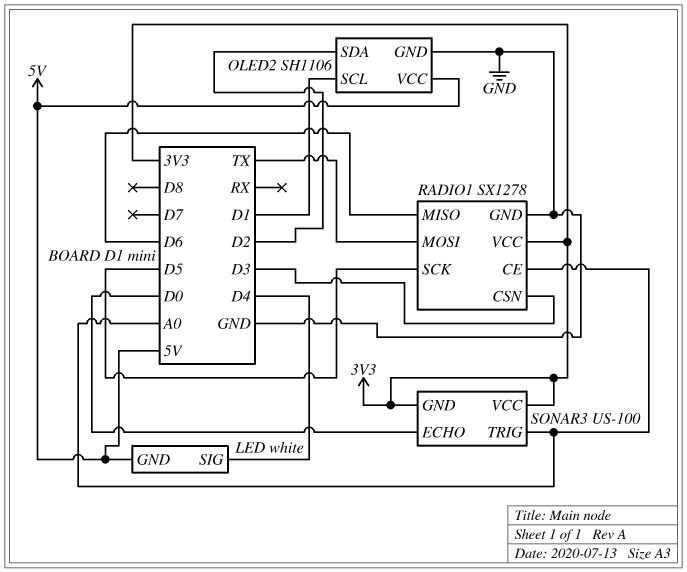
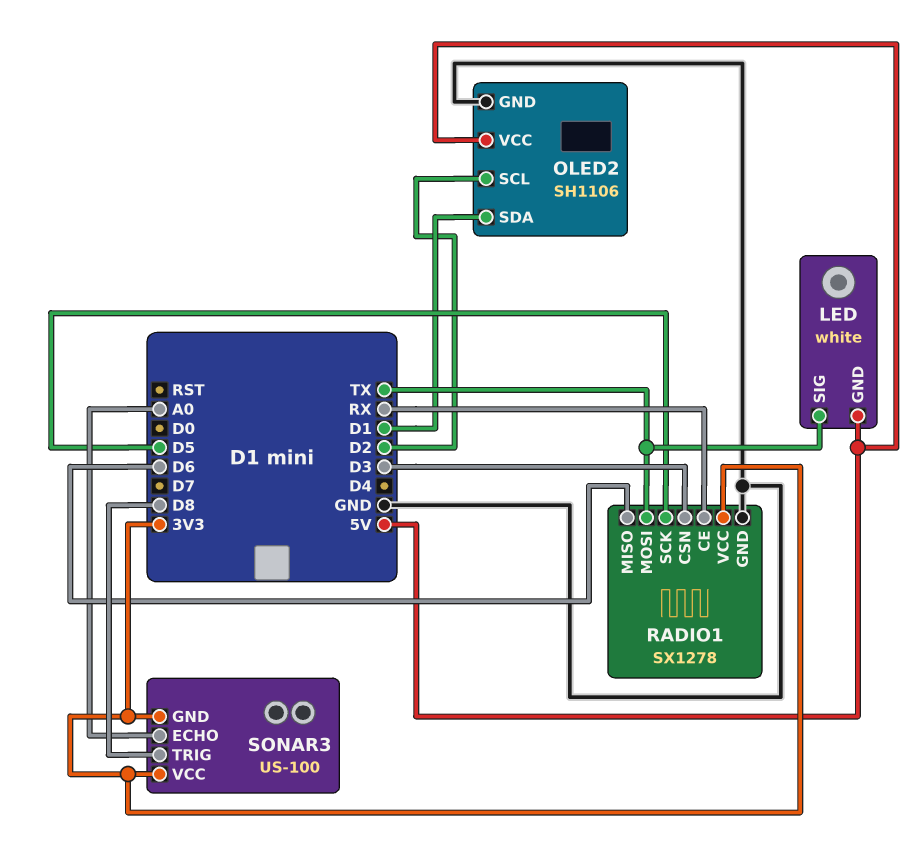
LED pin SIG: D4 -> TX
OLED2 pin SCL: D1 -> D2
OLED2 pin SDA: D2 -> D1
RADIO1 pin CE: A0 -> RX
SONAR3 pin ECHO: D0 -> A0
SONAR3 pin TRIG: A0 -> D8

